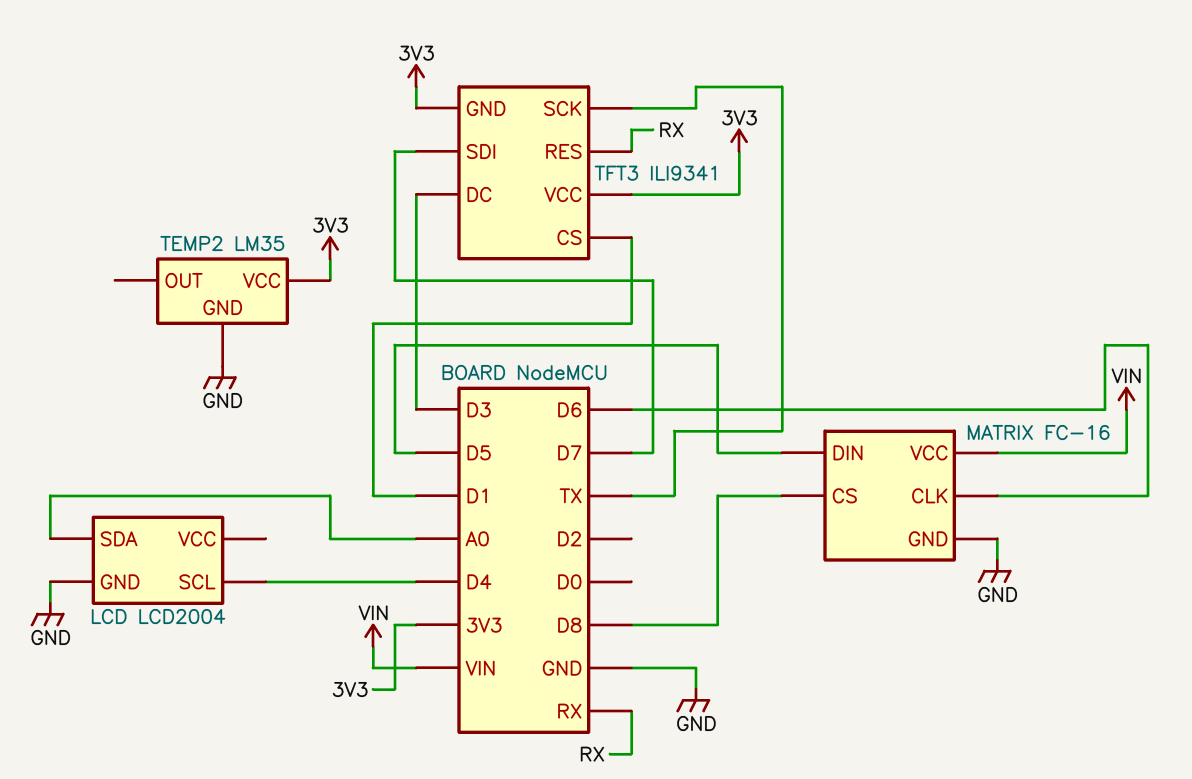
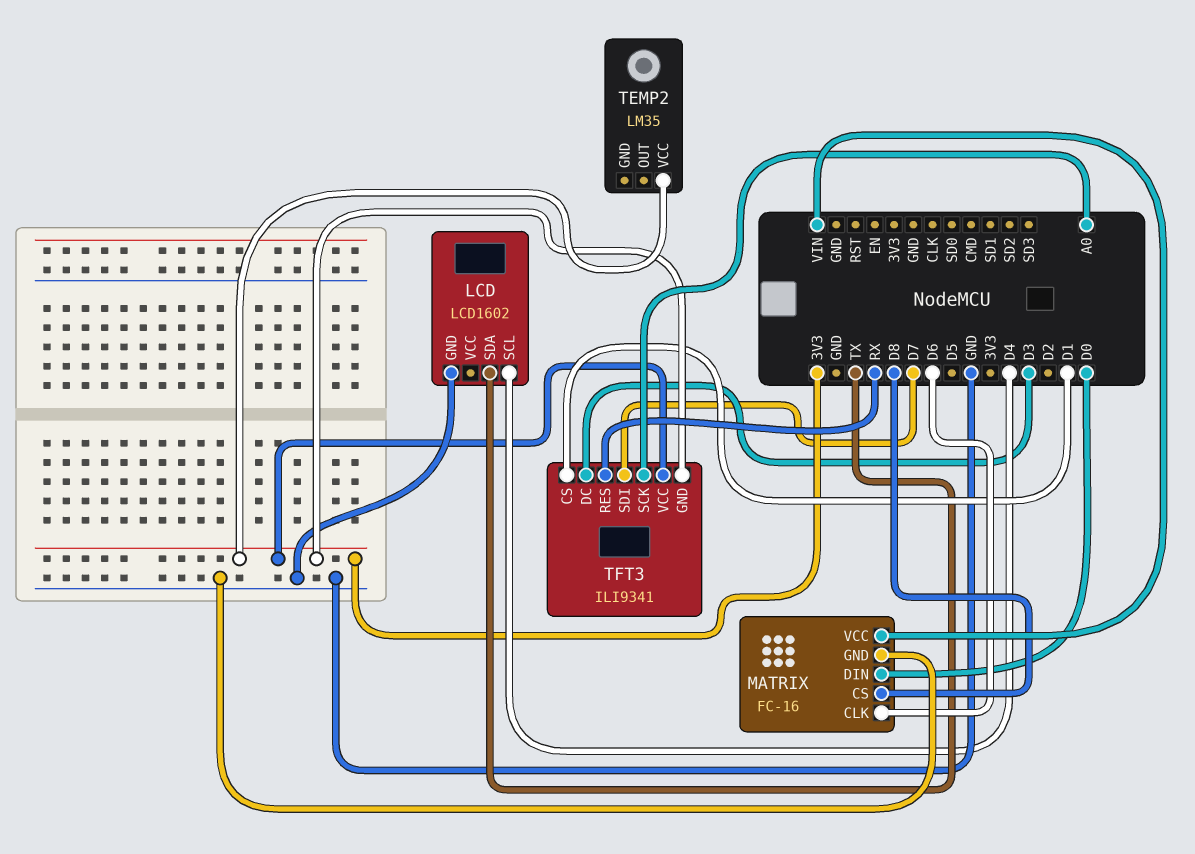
LCD: LCD2004 -> LCD1602
LCD pin SDA: A0 -> TX
MATRIX pin DIN: D5 -> D0
TEMP2 pin GND: GND -> none
TFT3 pin SCK: TX -> A0

